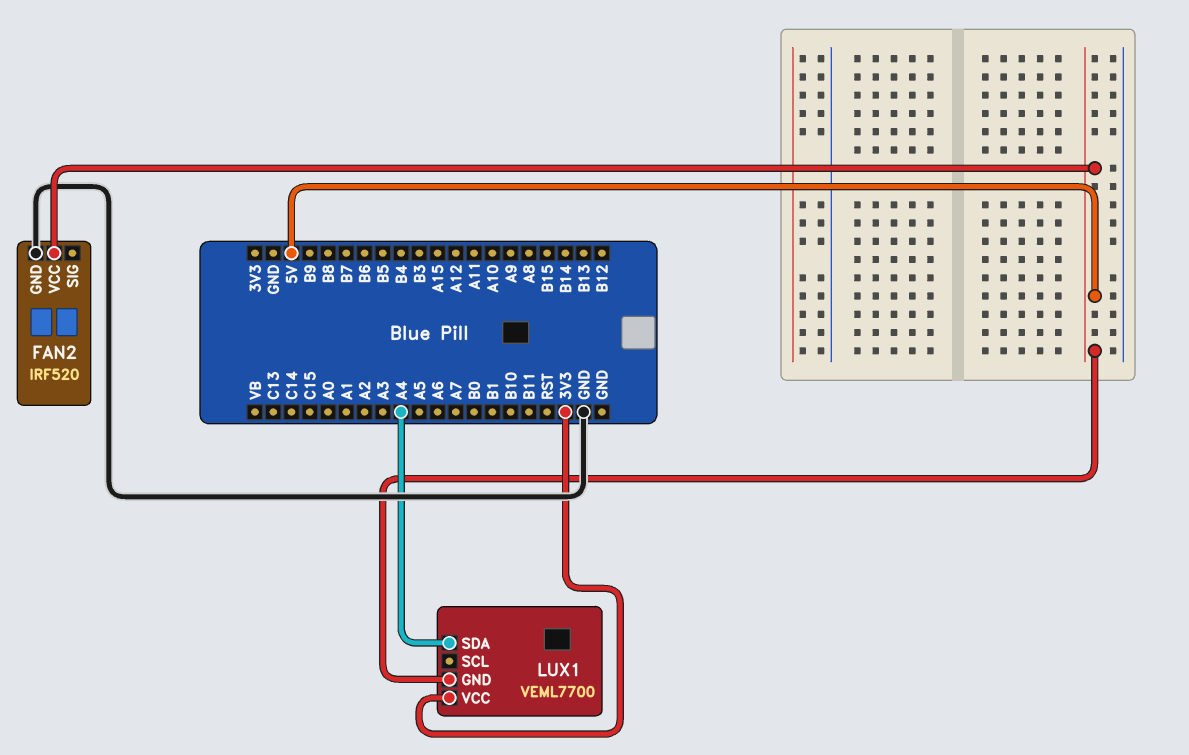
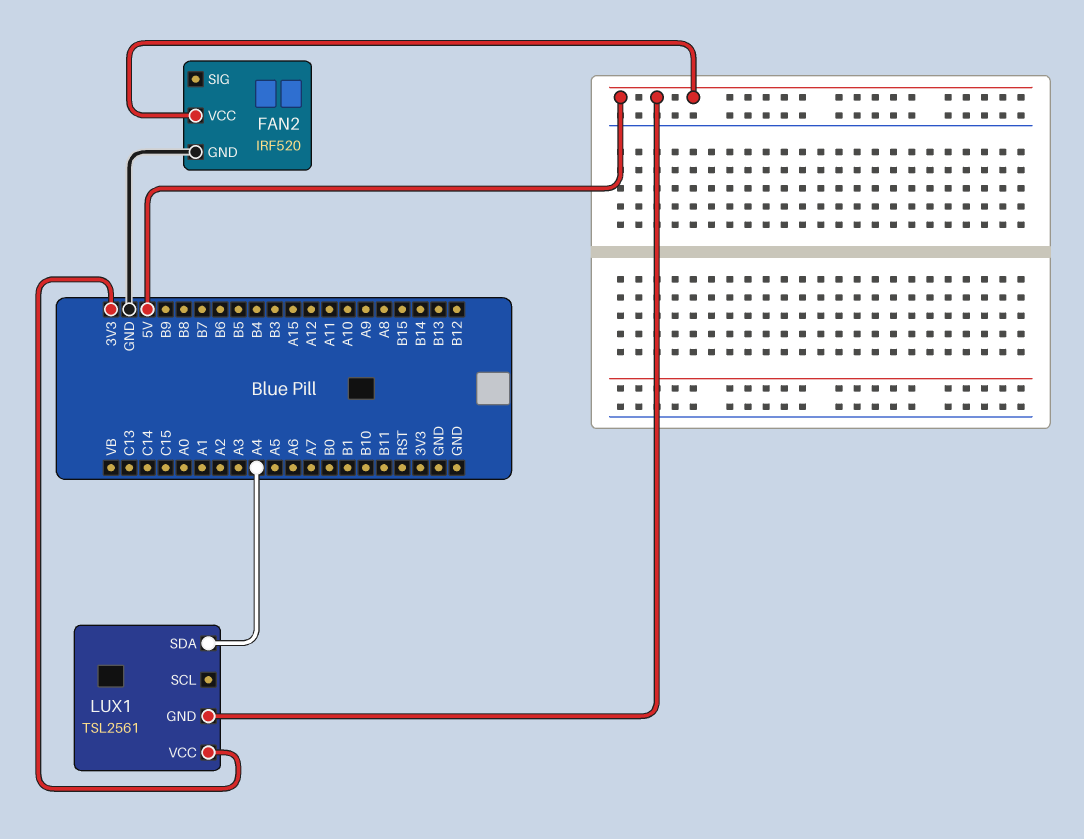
LUX1: VEML7700 -> TSL2561

